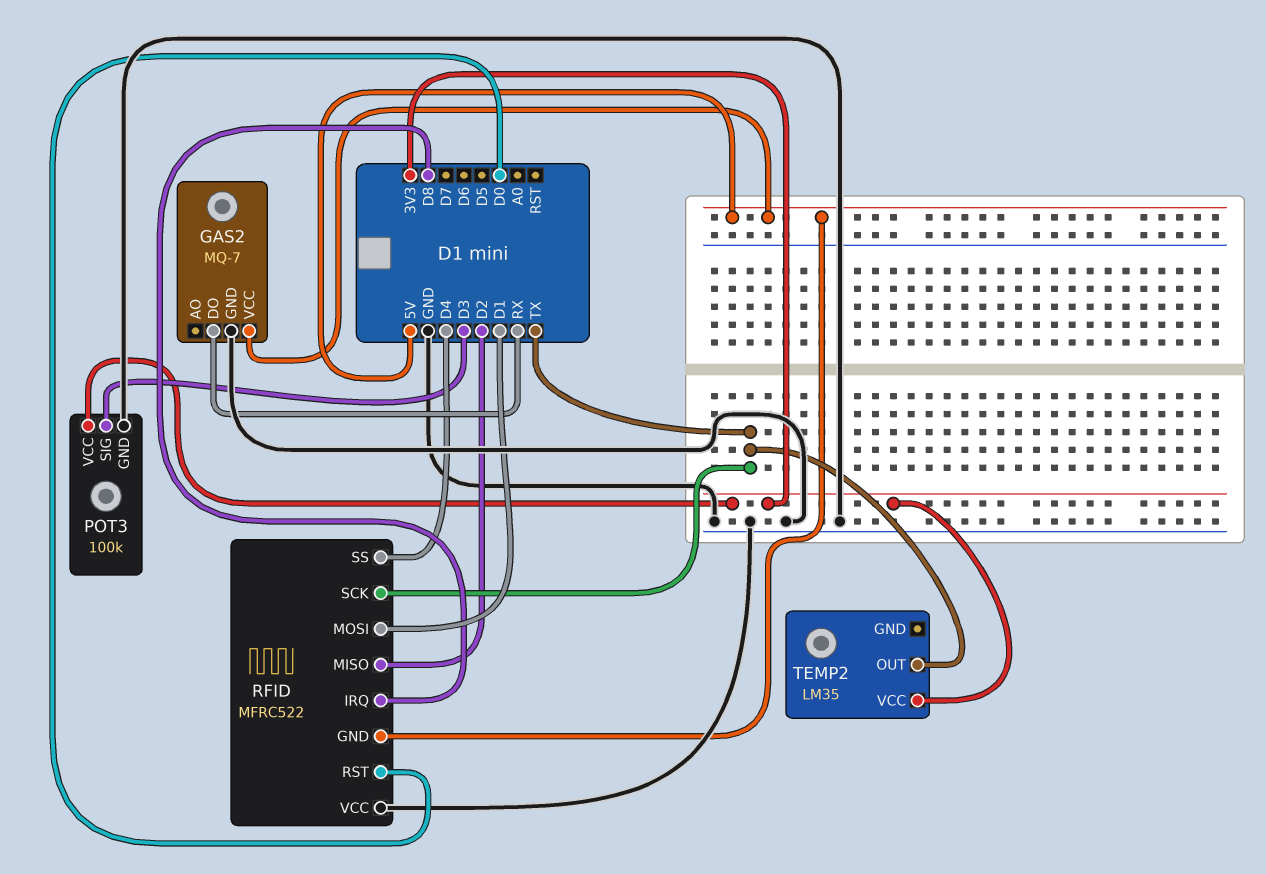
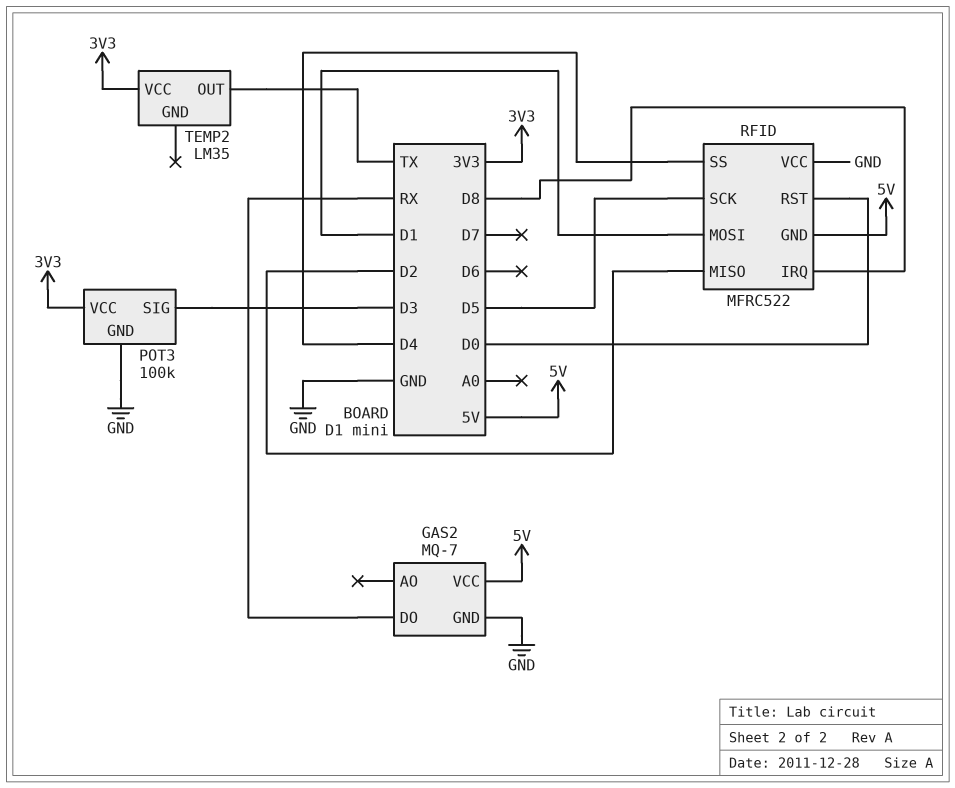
RFID pin SCK: TX -> D5

